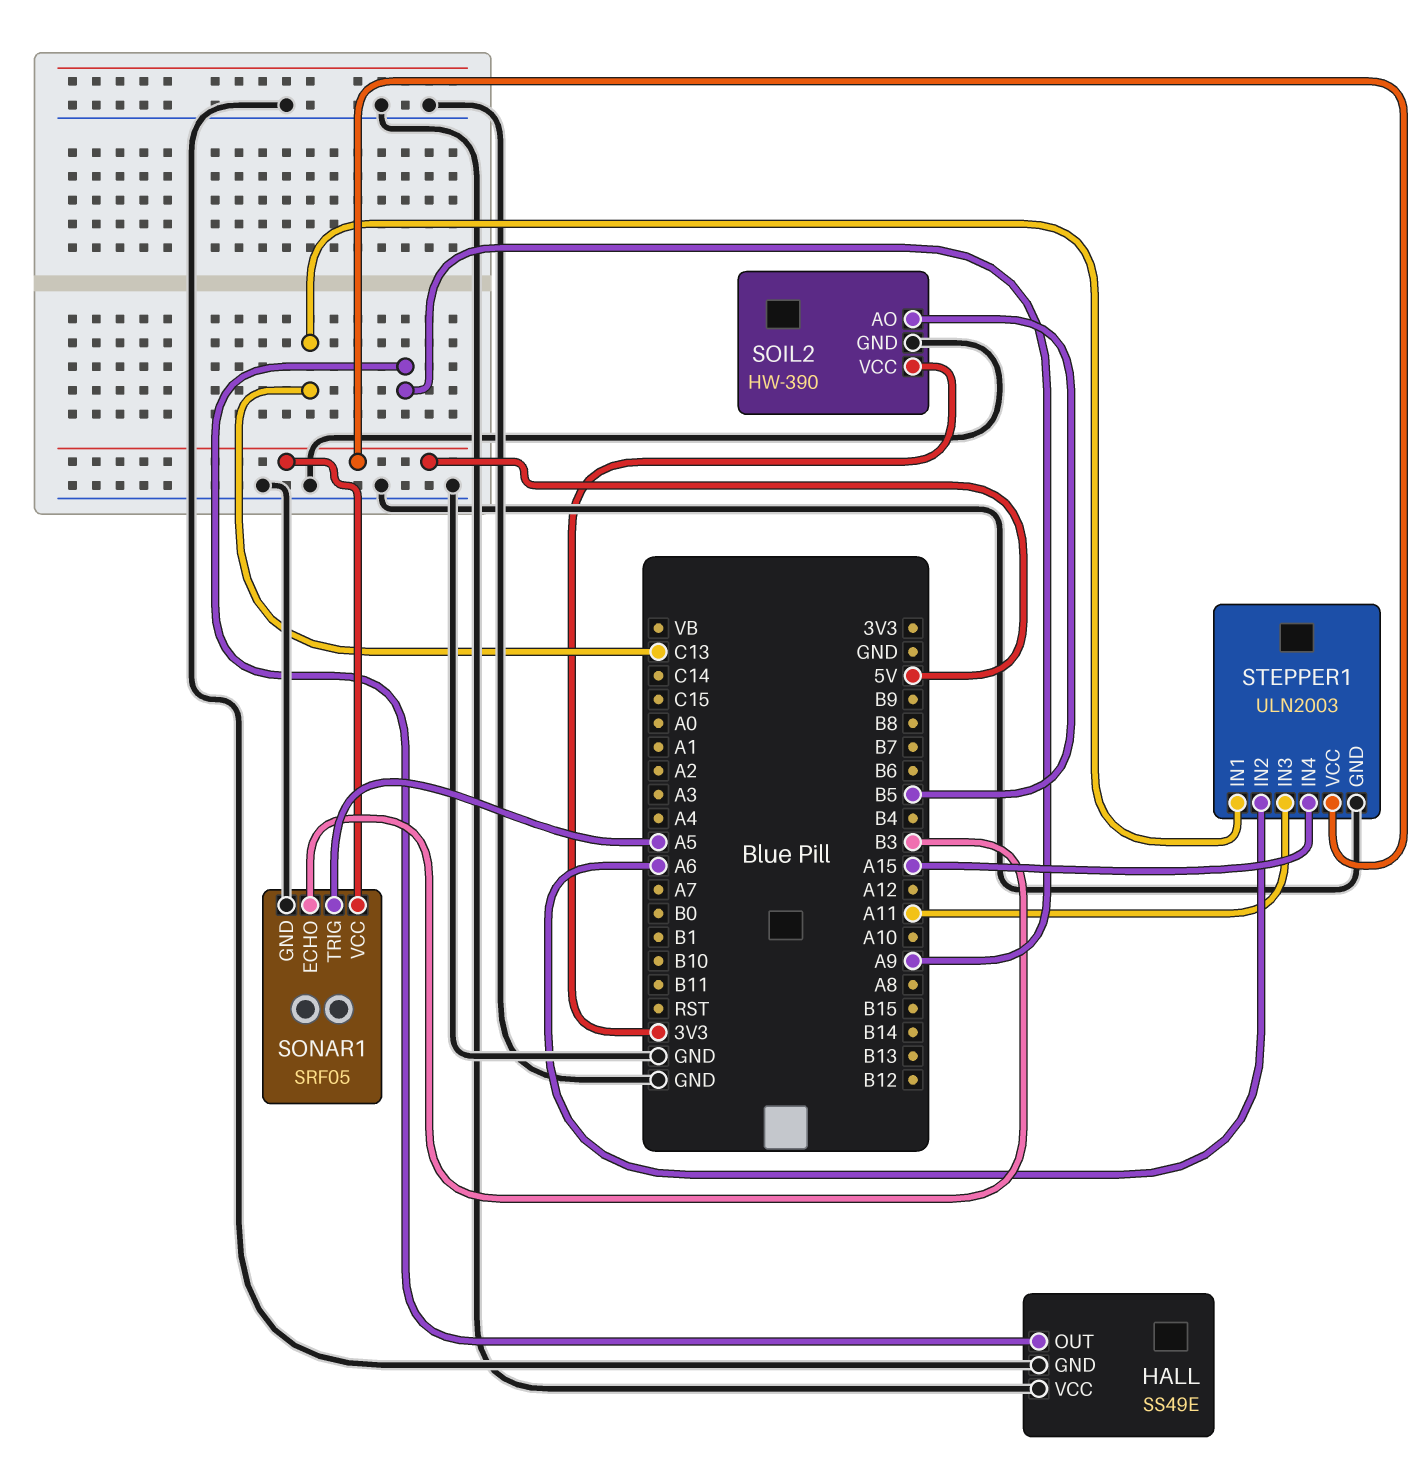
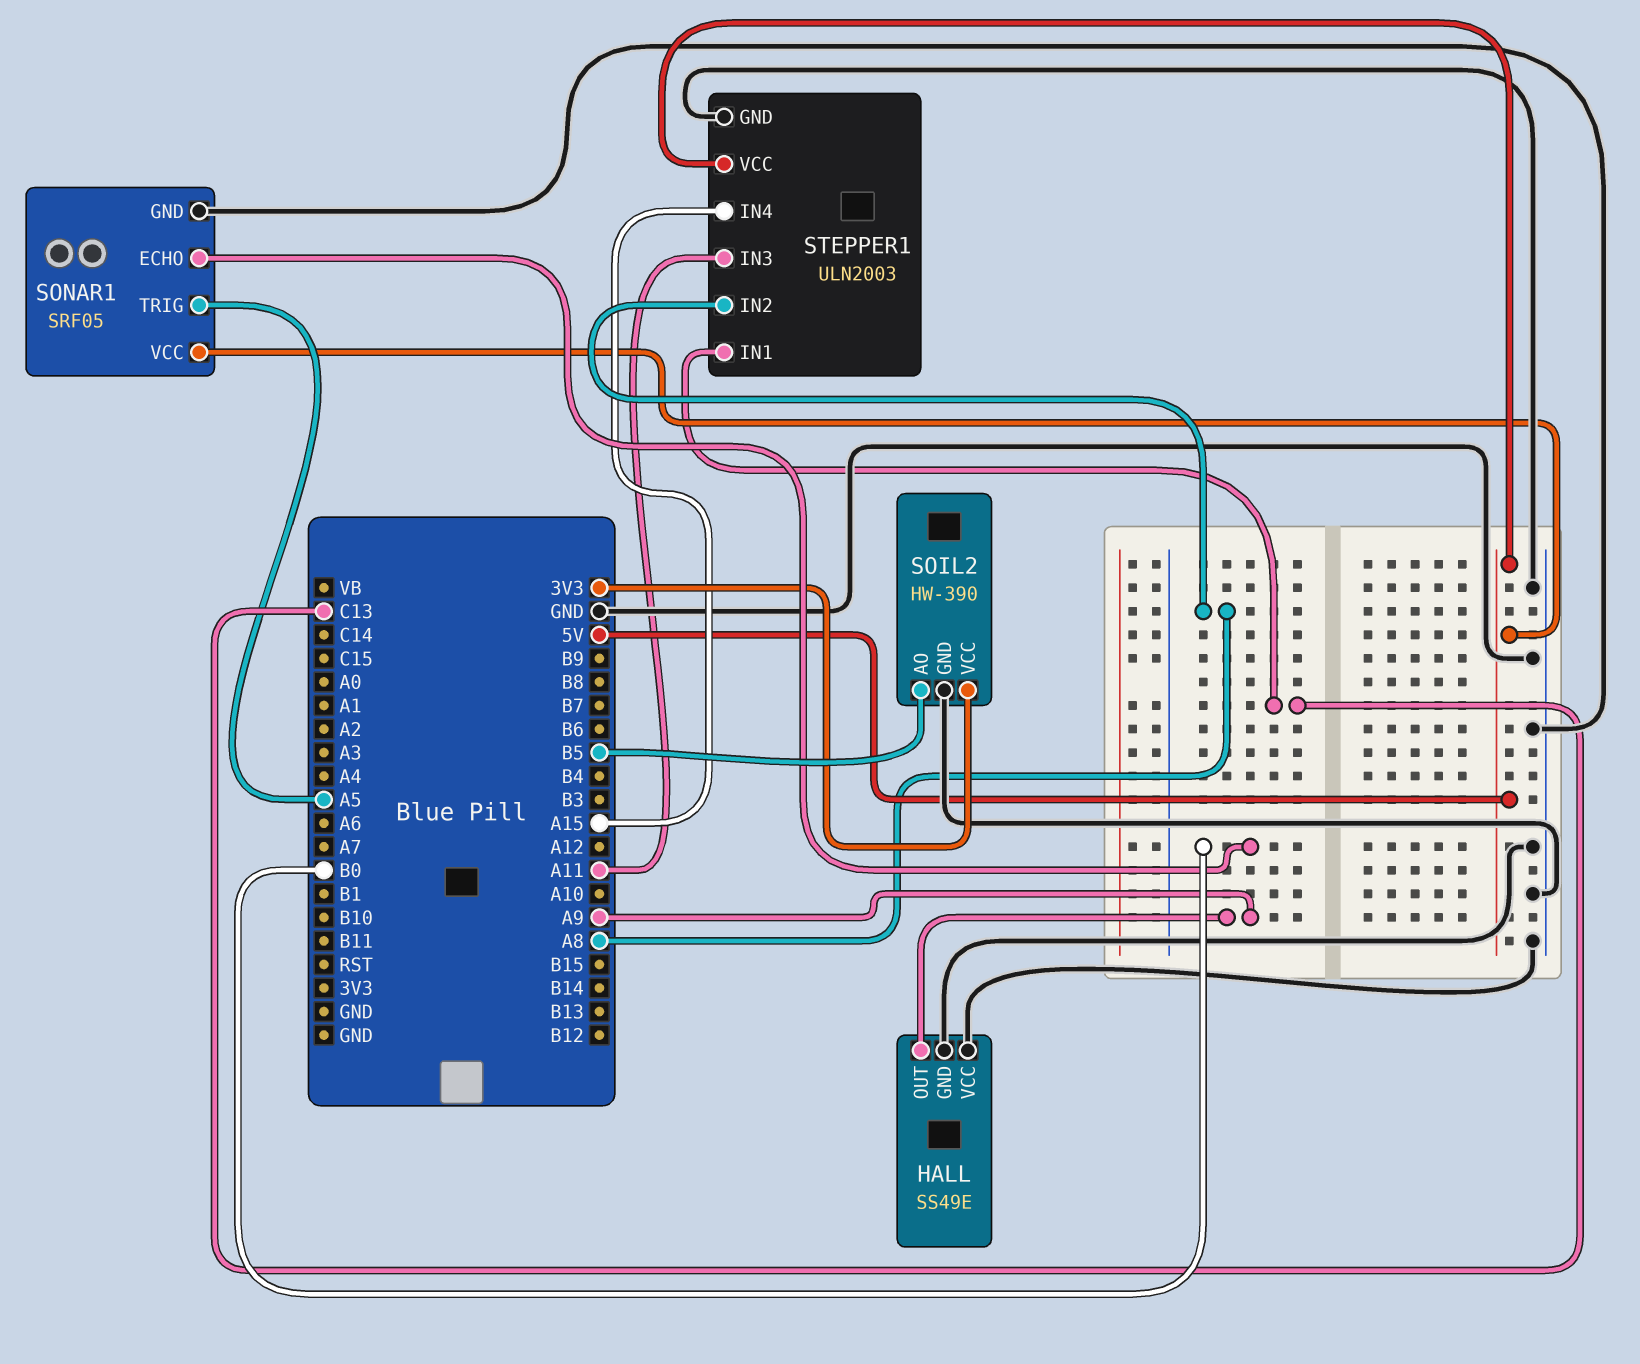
SONAR1 pin ECHO: B3 -> B0
STEPPER1 pin IN2: A6 -> A8

